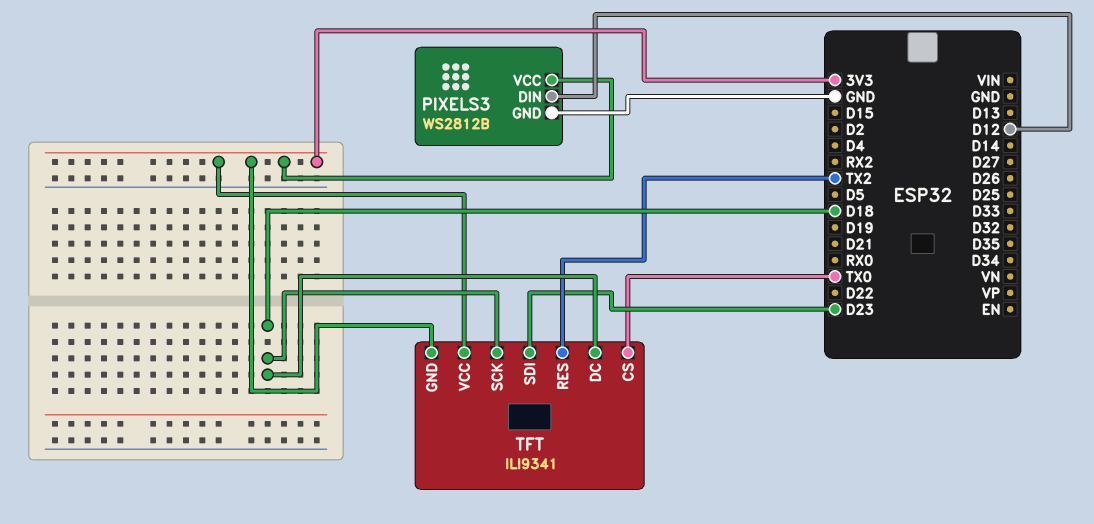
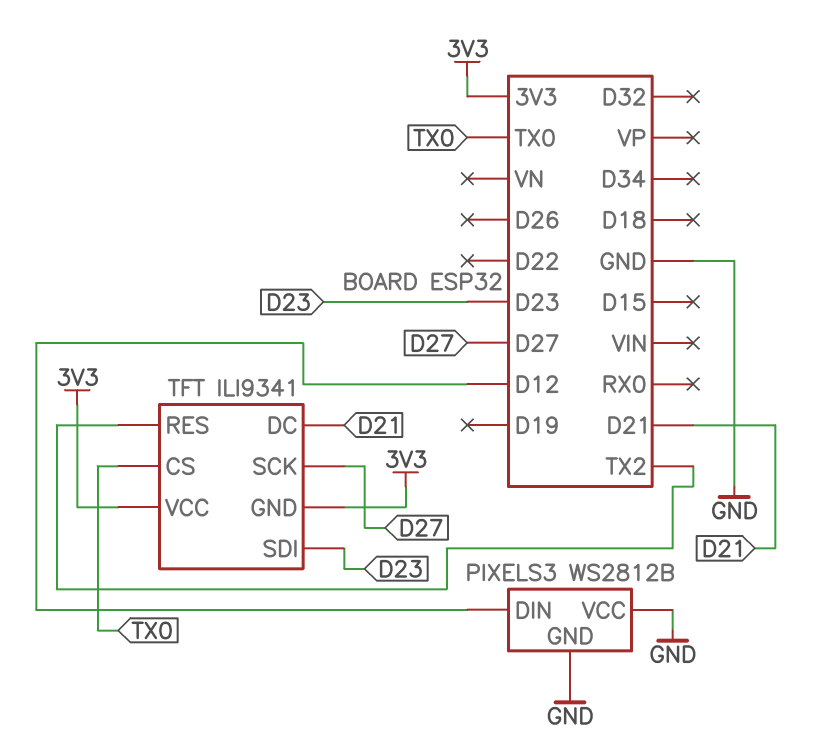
PIXELS3 pin VCC: 3V3 -> GND
TFT pin DC: D18 -> D21
TFT pin SCK: D18 -> D27

